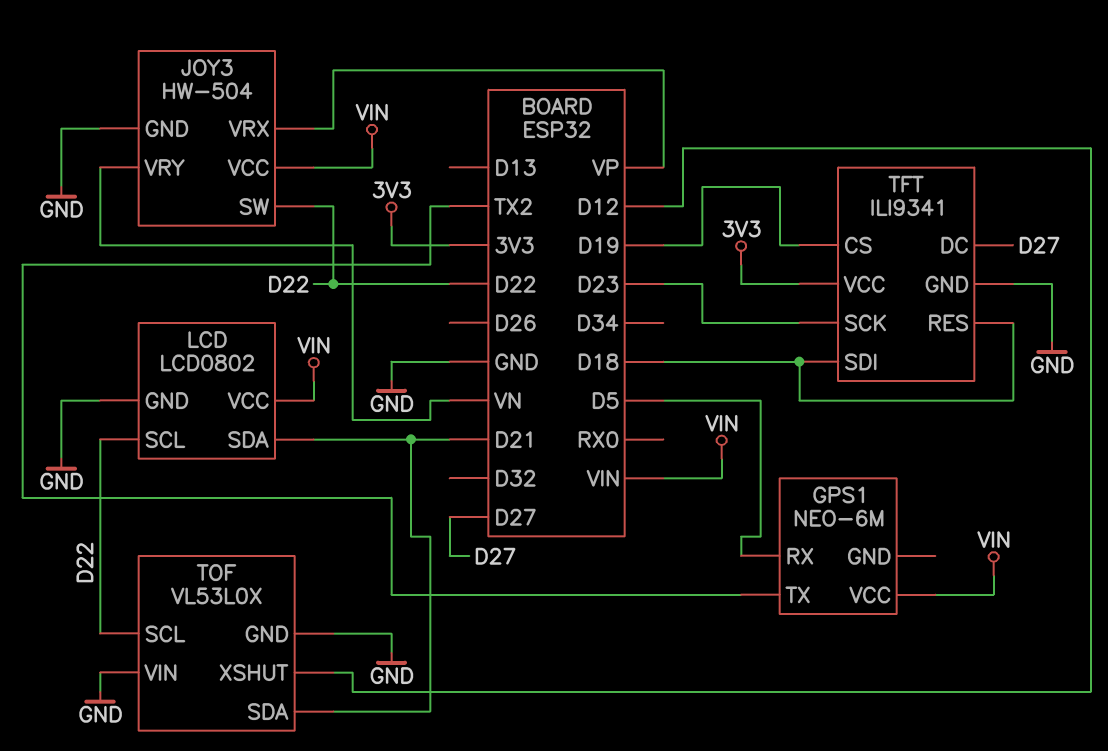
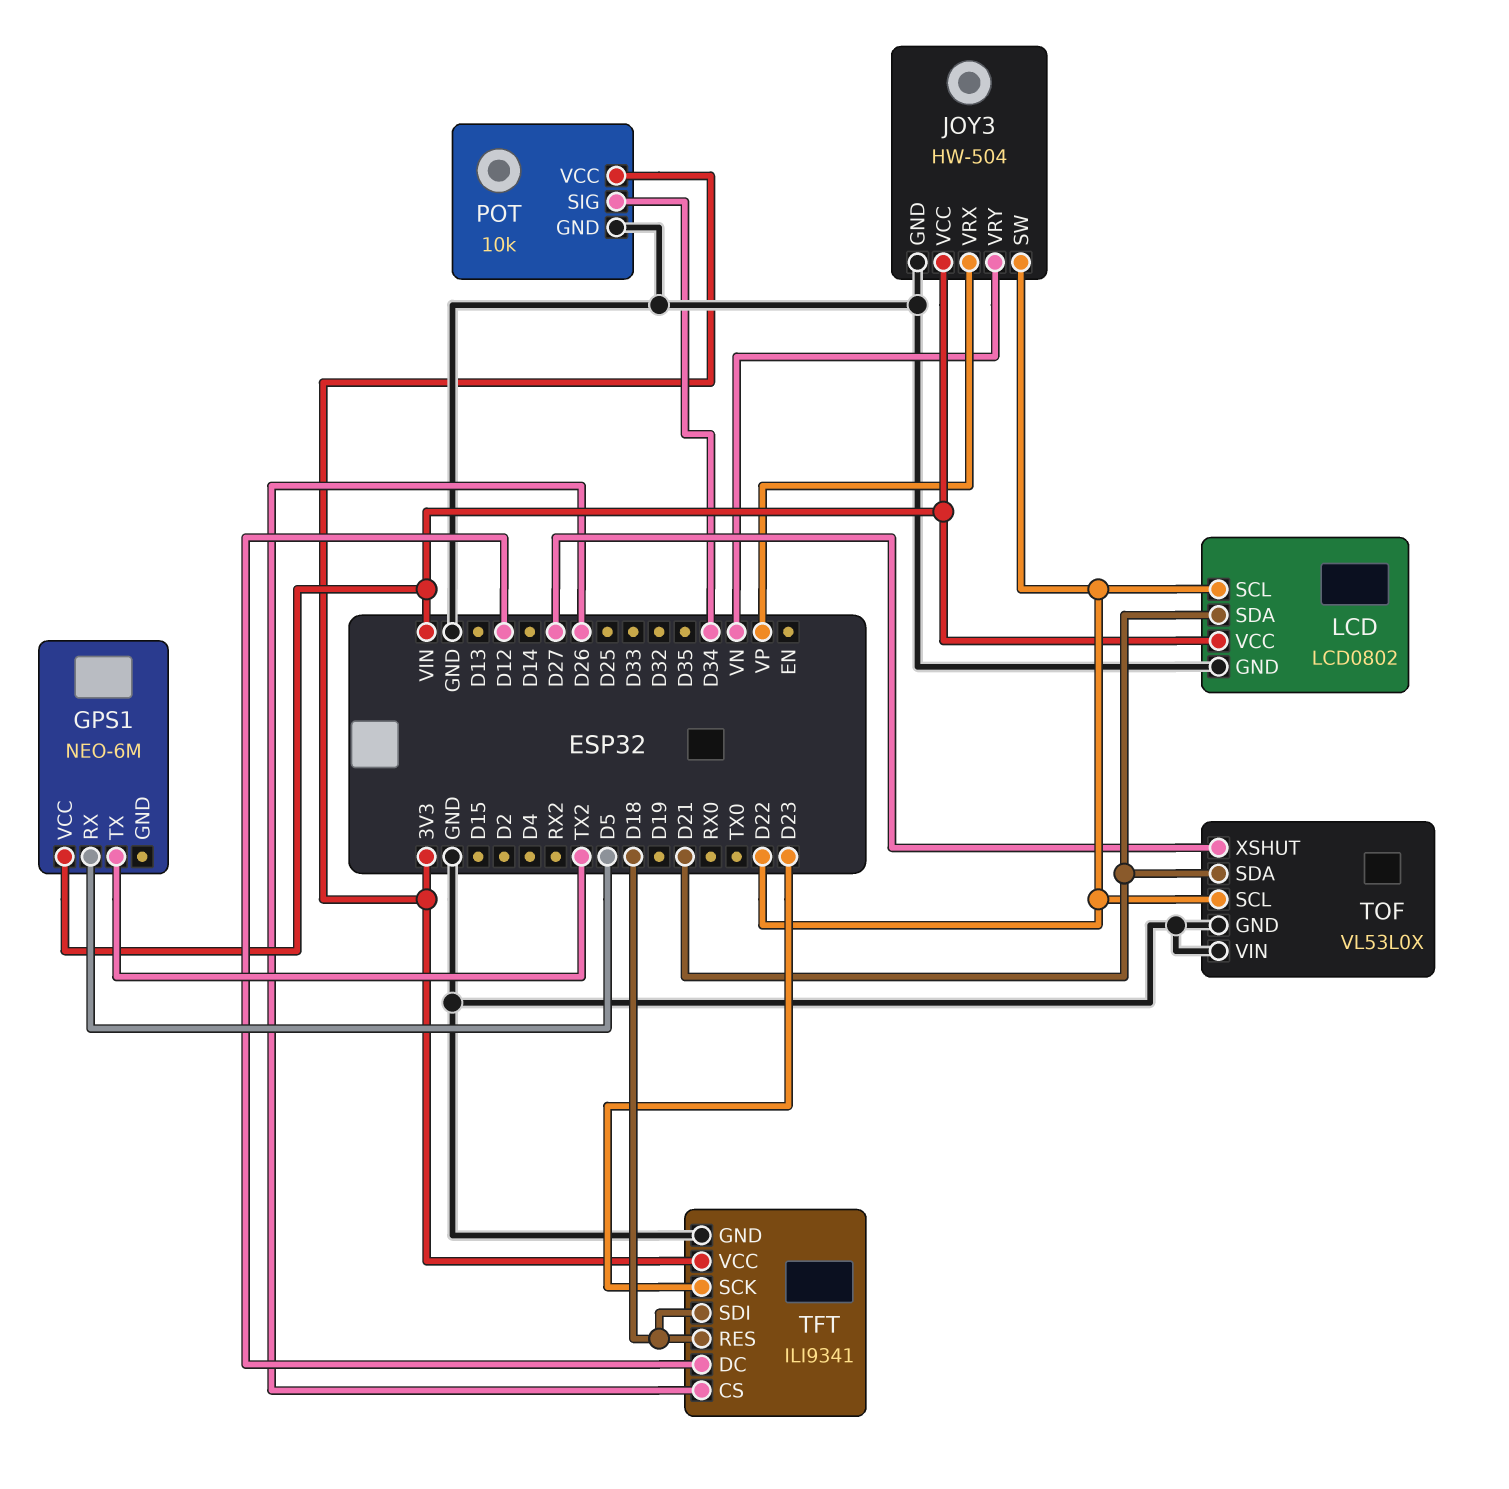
POT: none -> 10k
POT pin GND: none -> GND
POT pin SIG: none -> D34
POT pin VCC: none -> 3V3
TFT pin CS: D19 -> D26
TFT pin DC: D27 -> D12
TOF pin XSHUT: D12 -> D27

